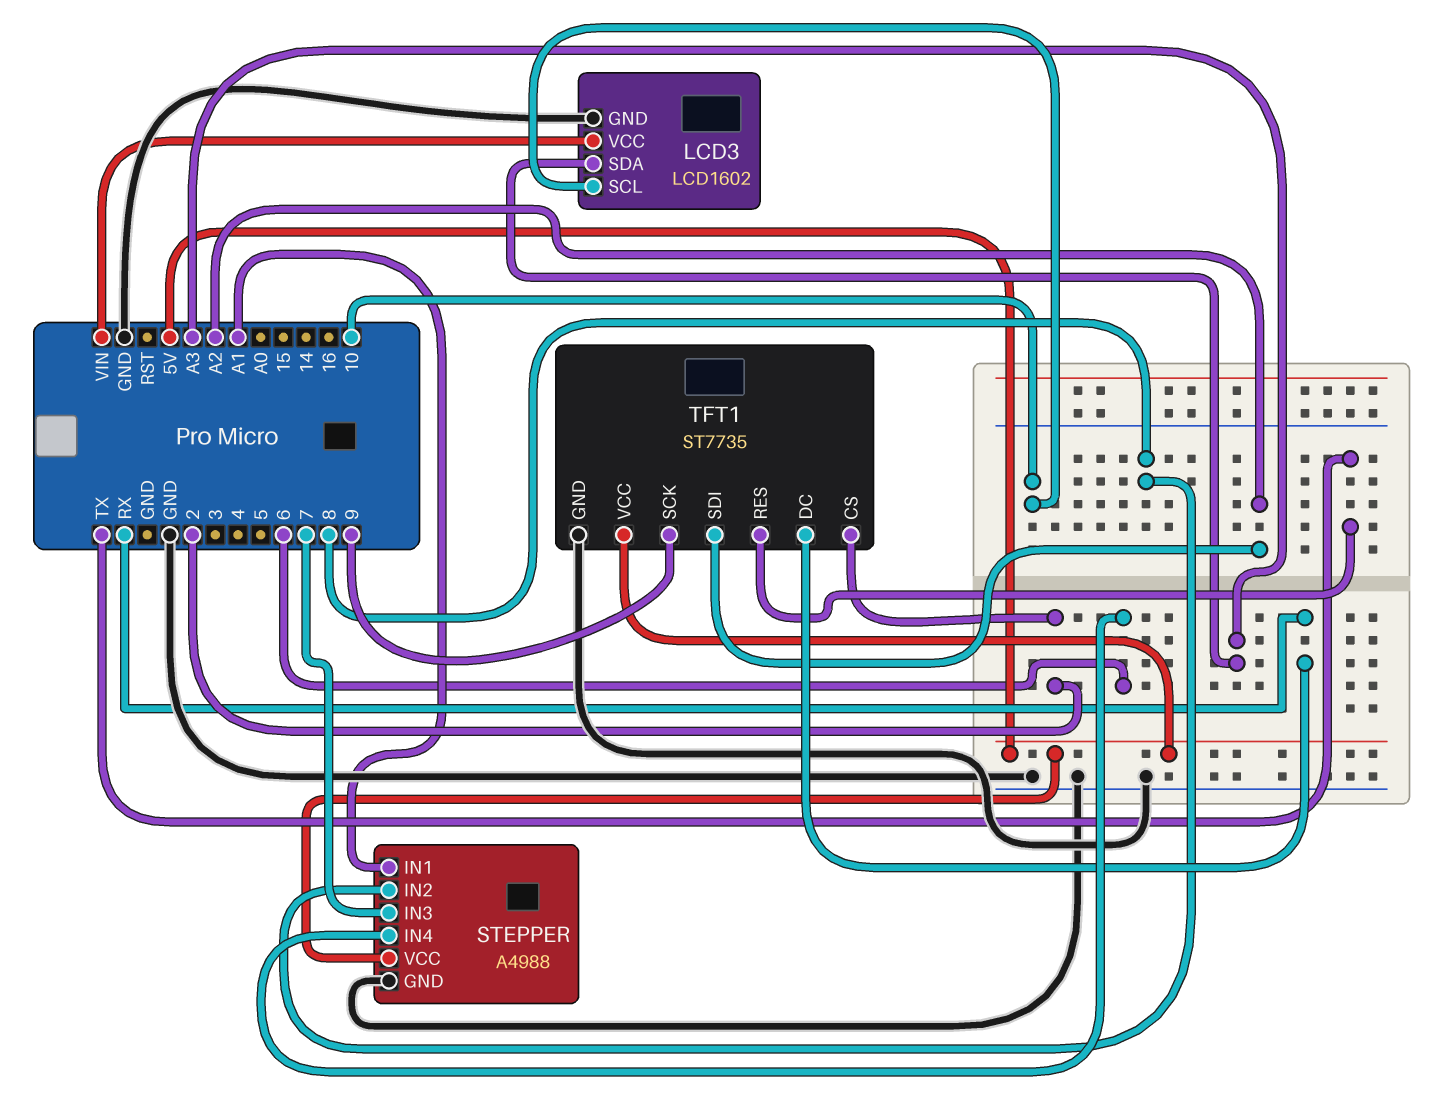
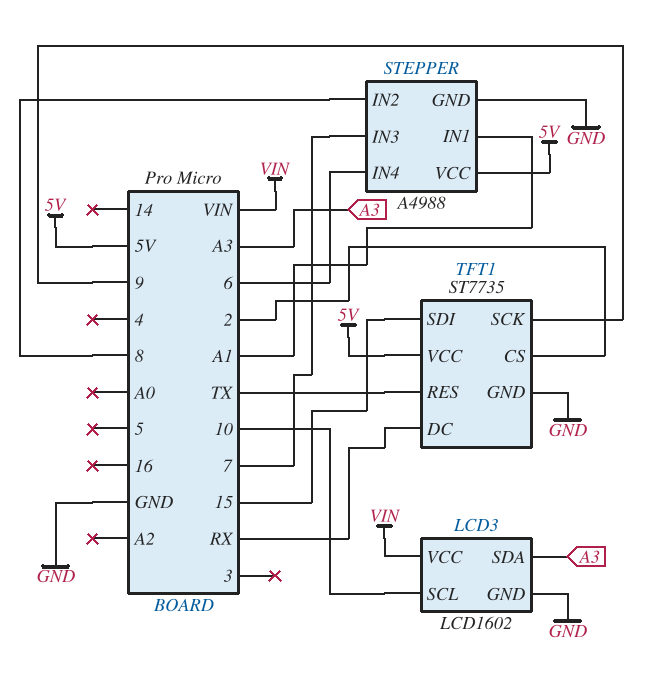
TFT1 pin SDI: A2 -> 15

